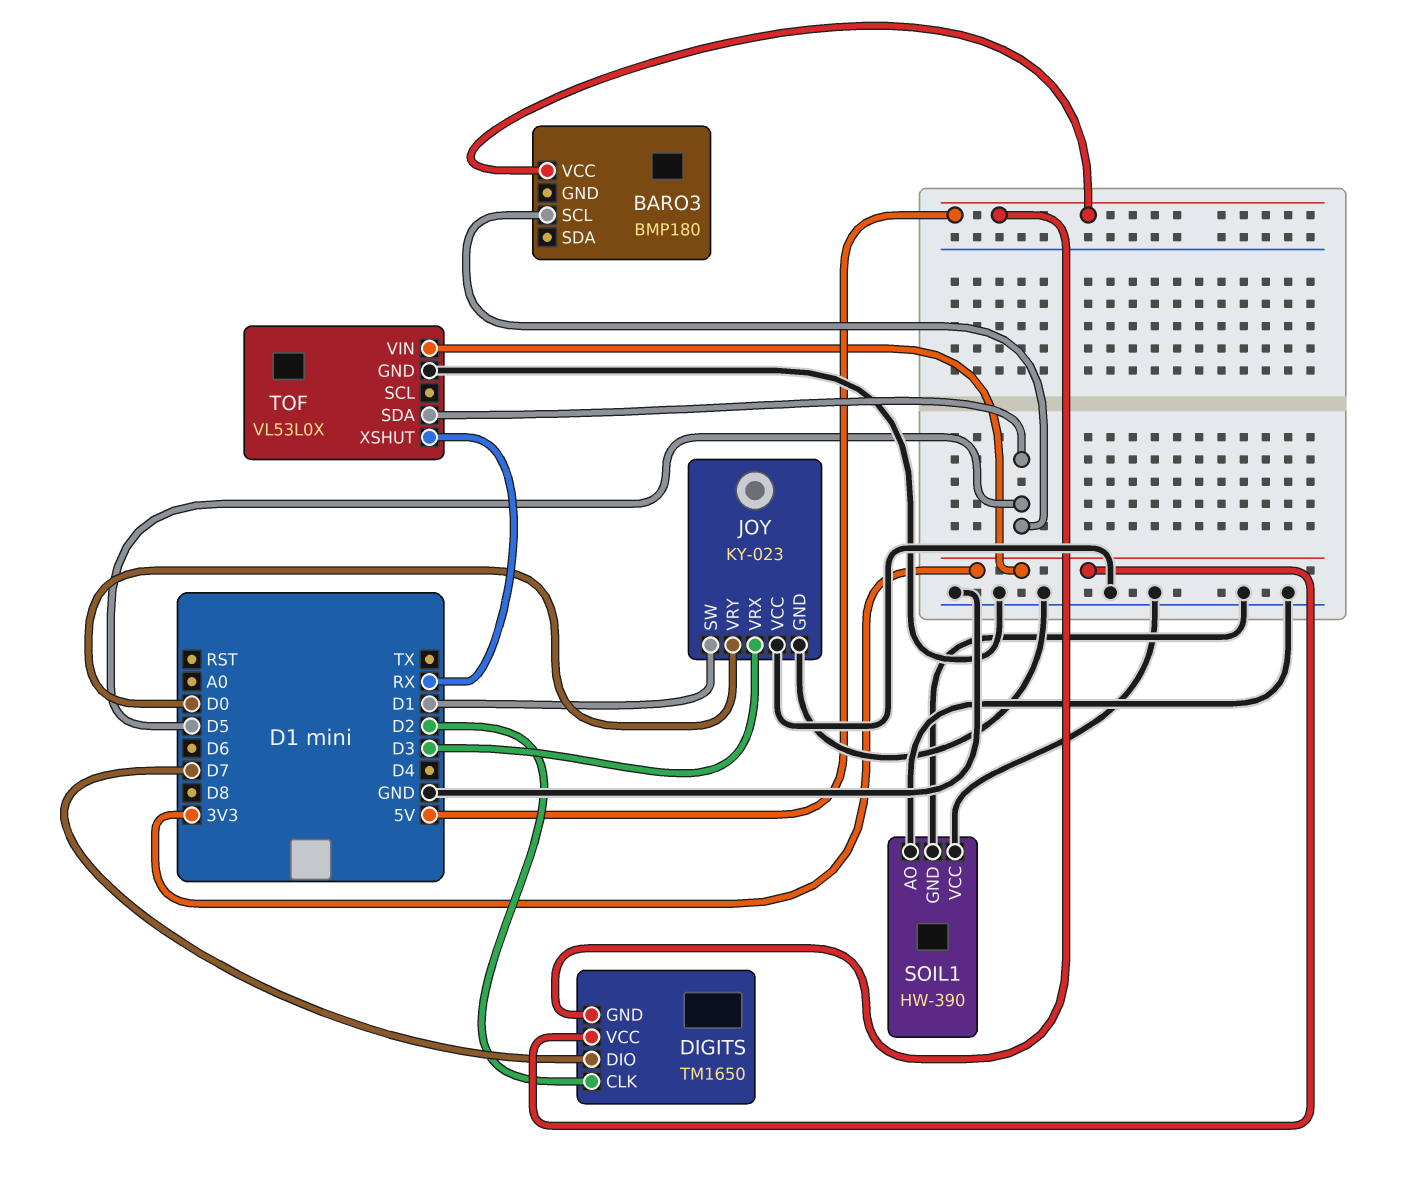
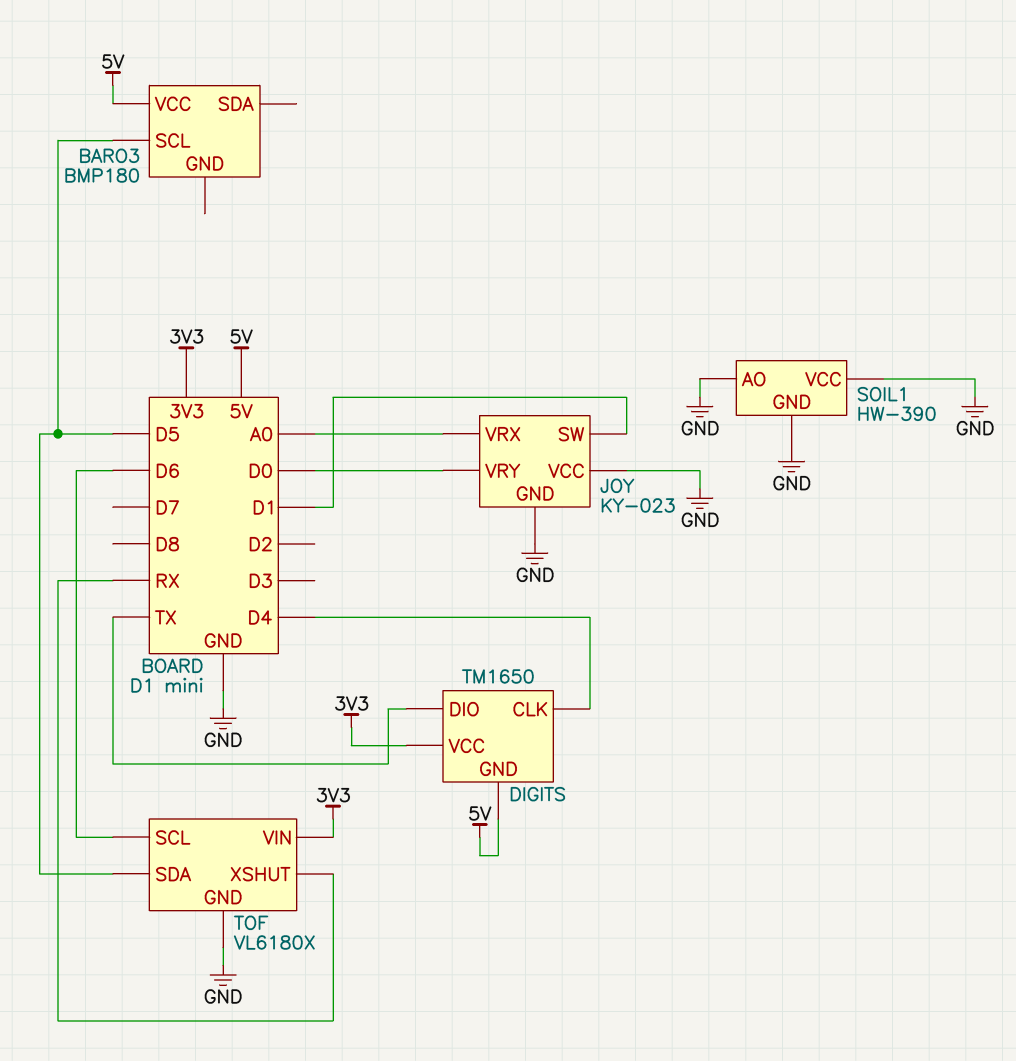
DIGITS pin CLK: D2 -> D4
DIGITS pin DIO: D7 -> TX
JOY pin VRX: D3 -> A0
TOF: VL53L0X -> VL6180X
TOF pin SCL: none -> D6

